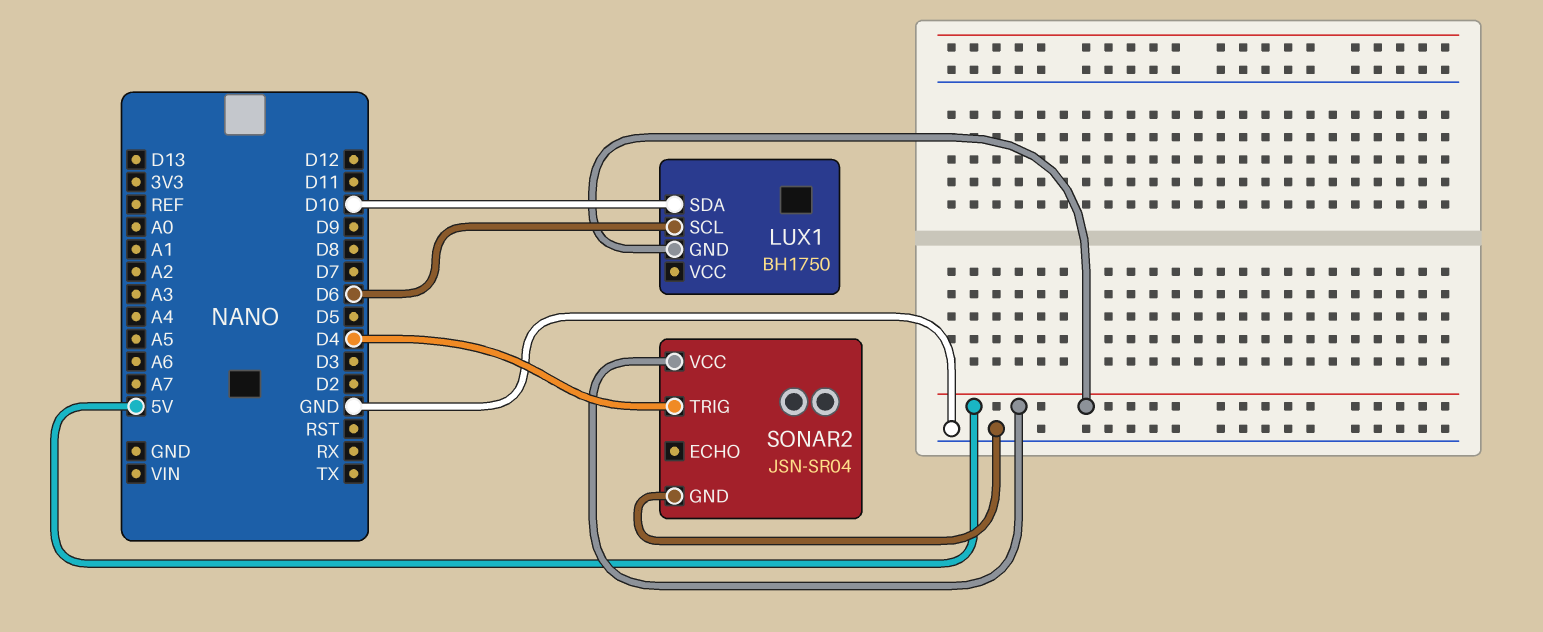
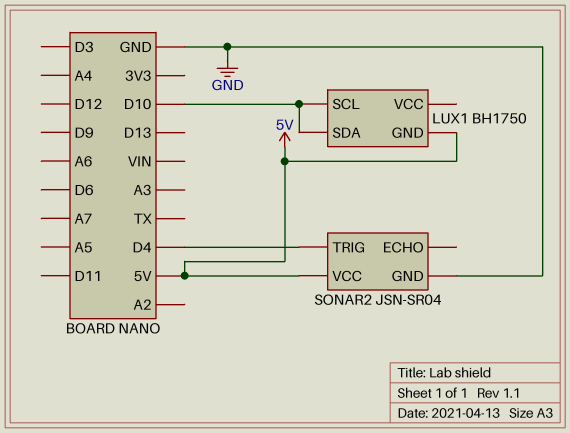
LUX1 pin SCL: D6 -> D10

